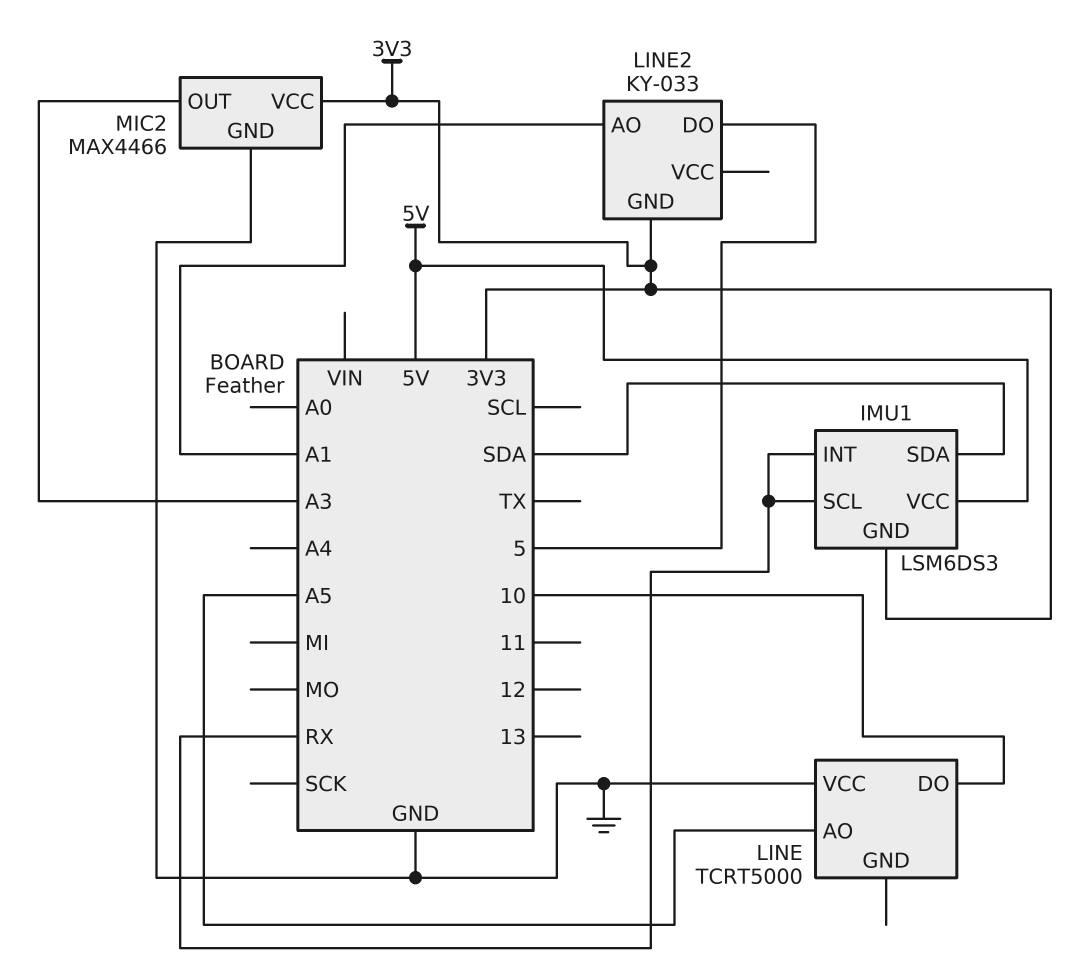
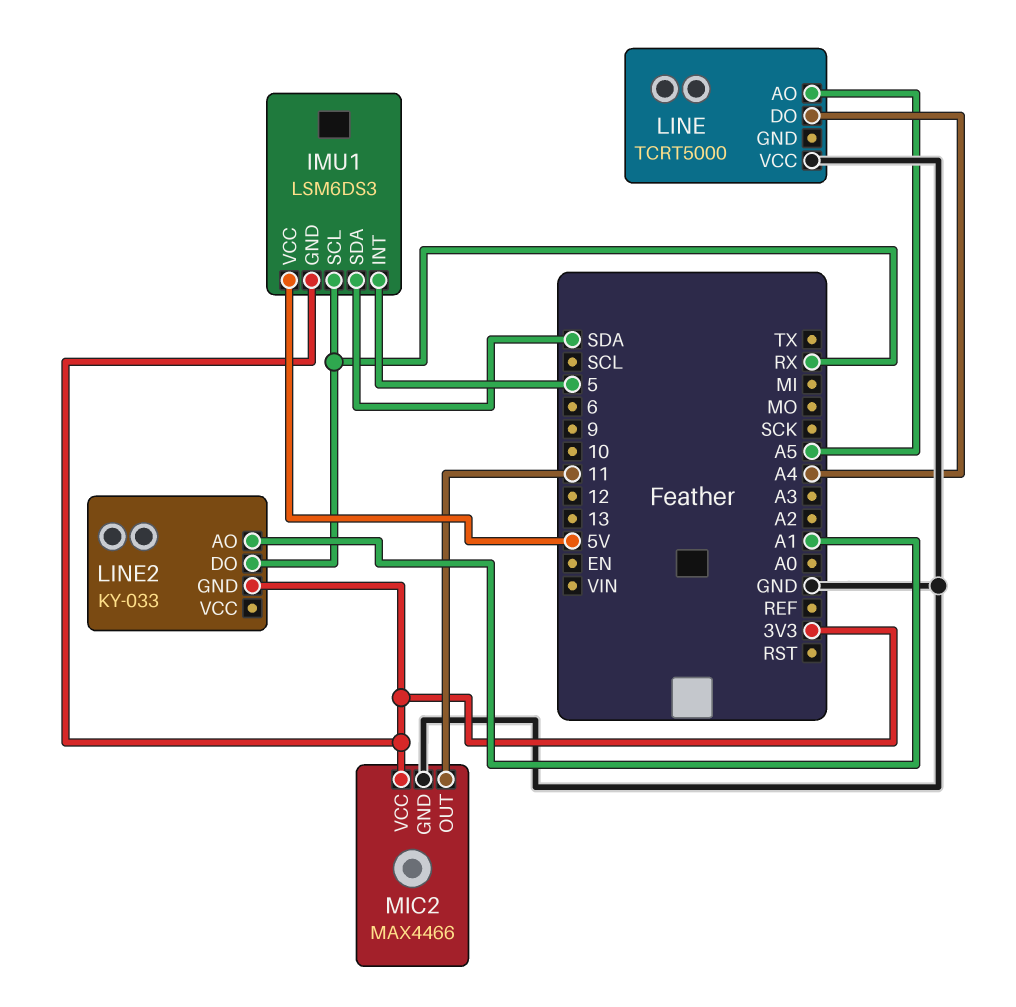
IMU1 pin INT: RX -> 5
LINE pin DO: 10 -> A4
LINE2 pin DO: 5 -> RX
MIC2 pin OUT: A3 -> 11

